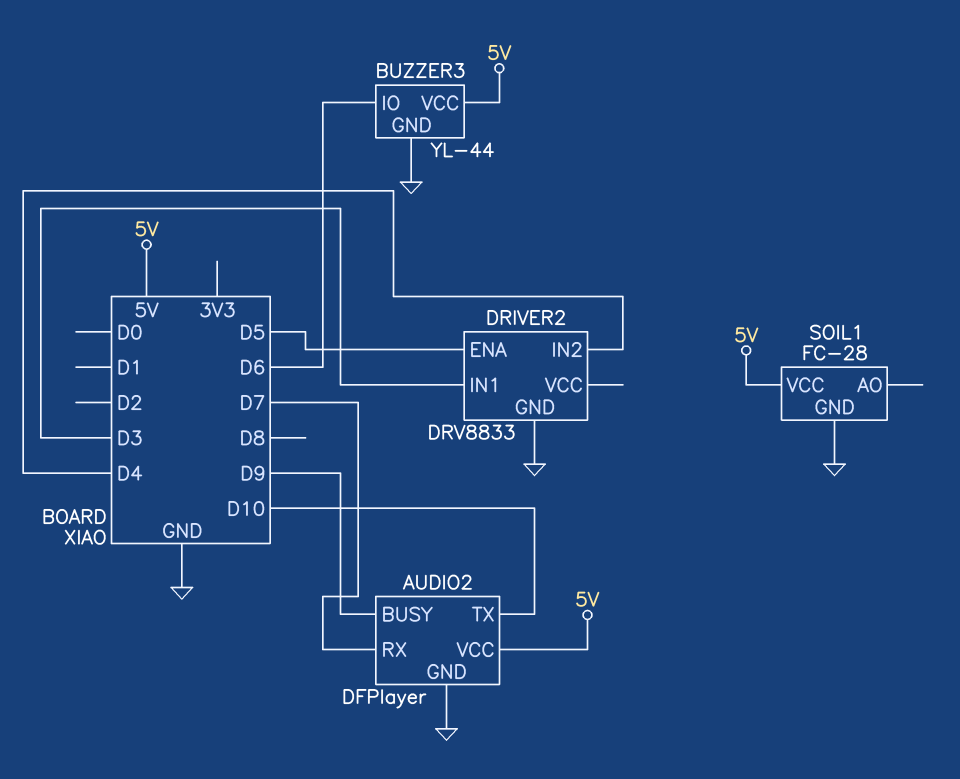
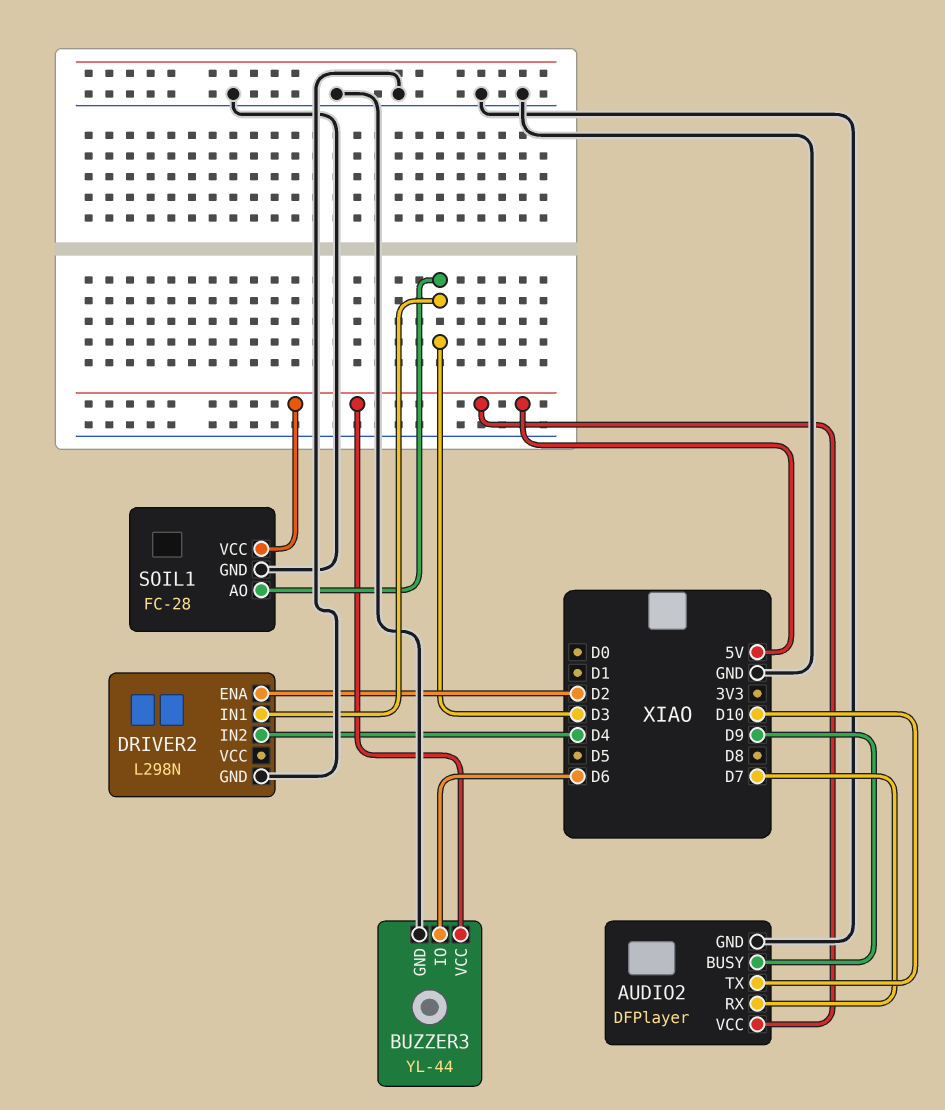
DRIVER2: DRV8833 -> L298N
DRIVER2 pin ENA: D5 -> D2
SOIL1 pin AO: none -> D3

